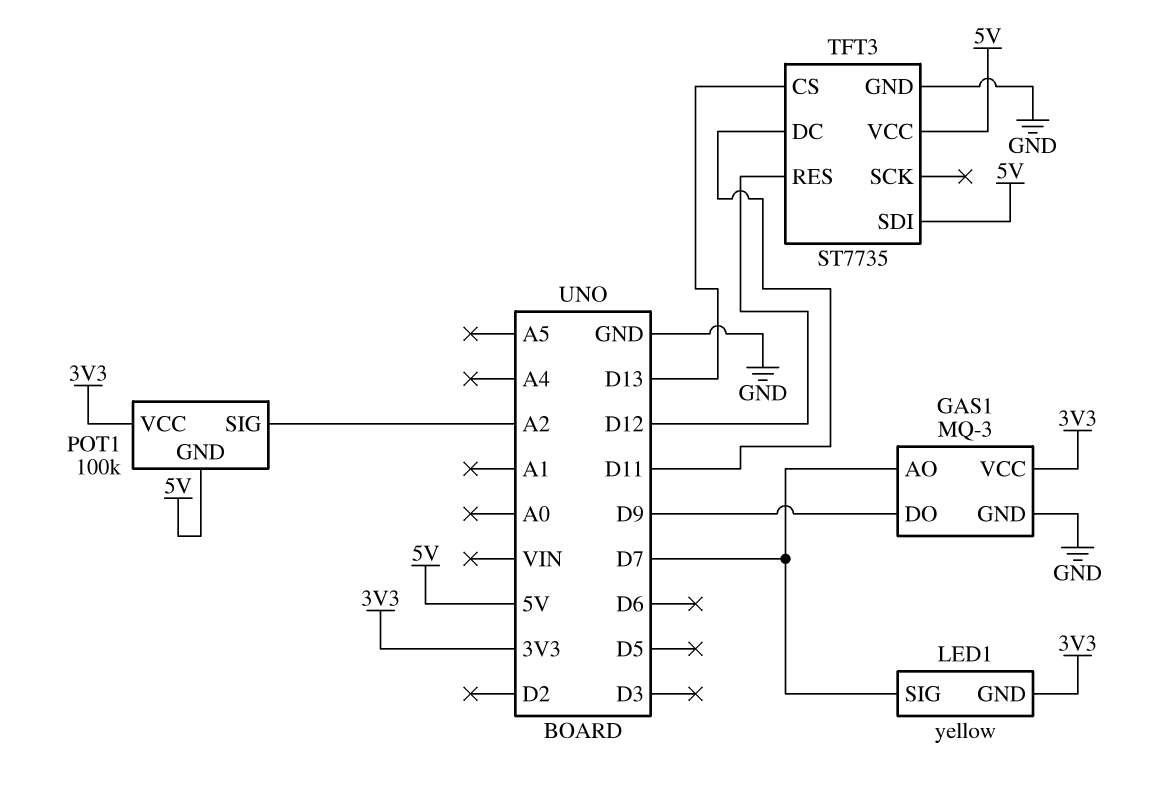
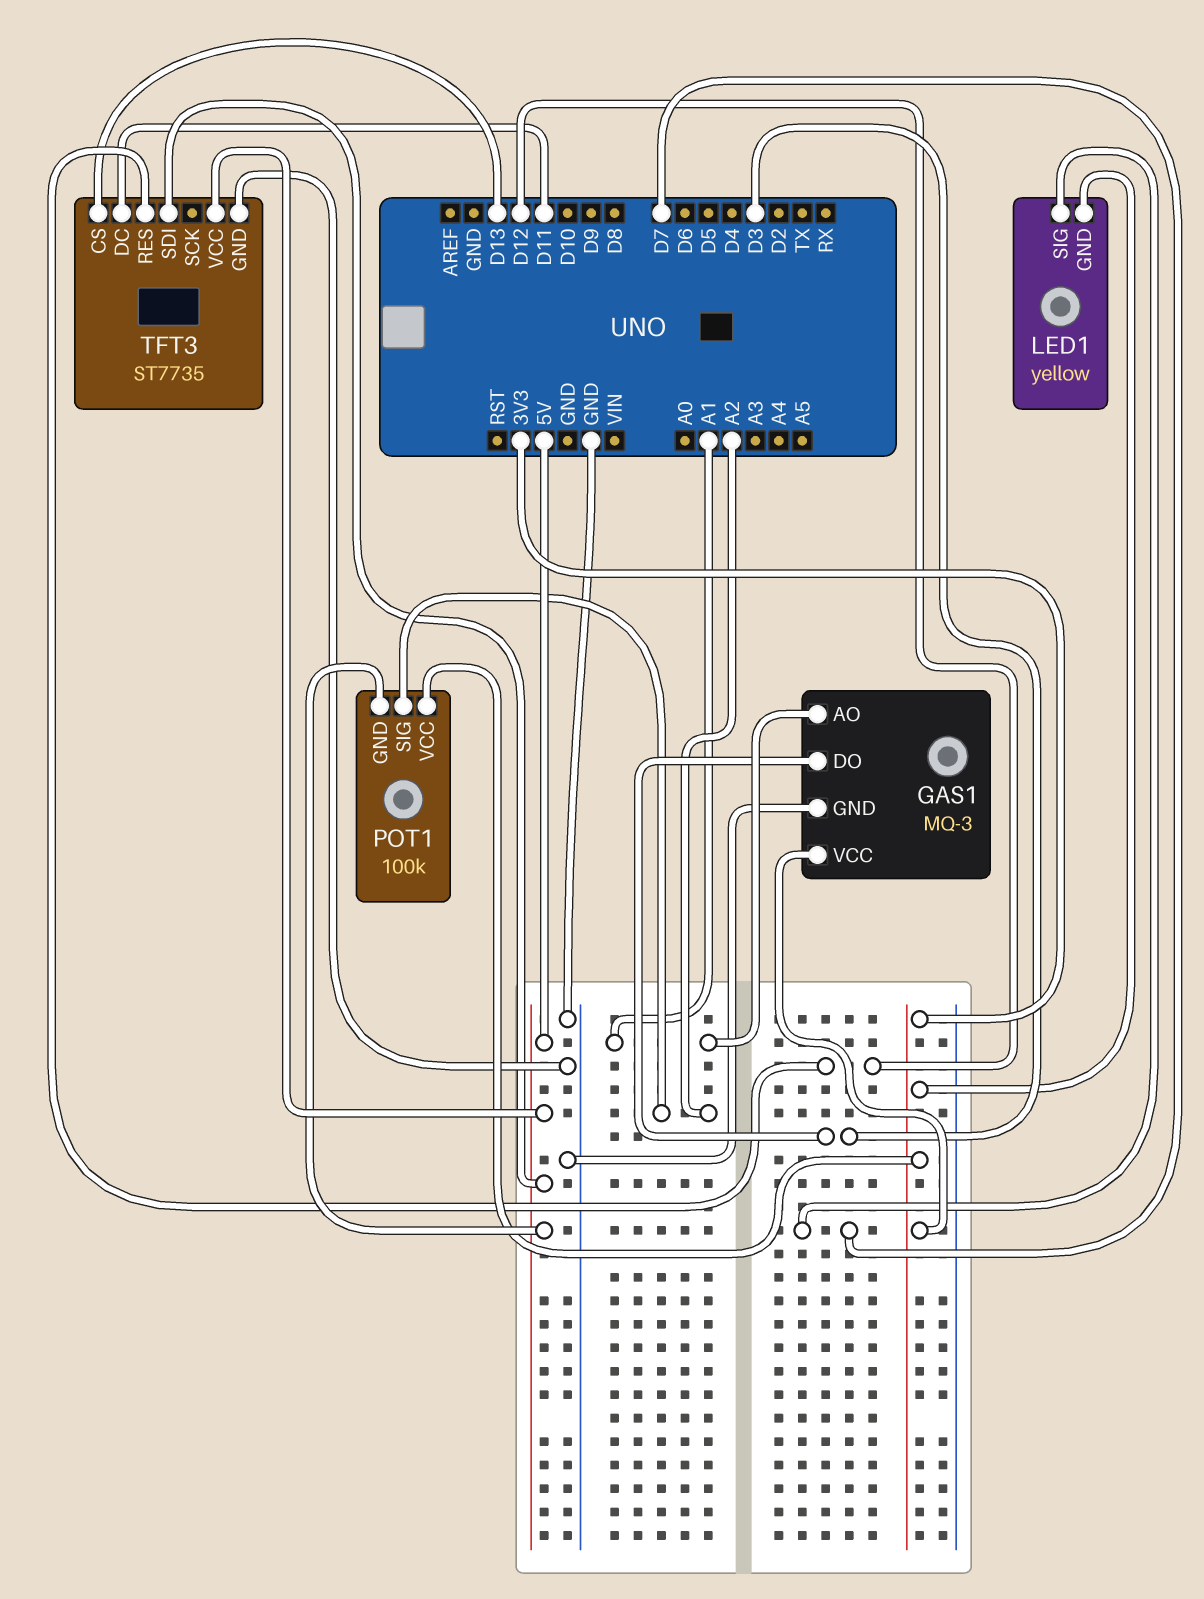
GAS1 pin AO: D7 -> A1
GAS1 pin DO: D9 -> D3

